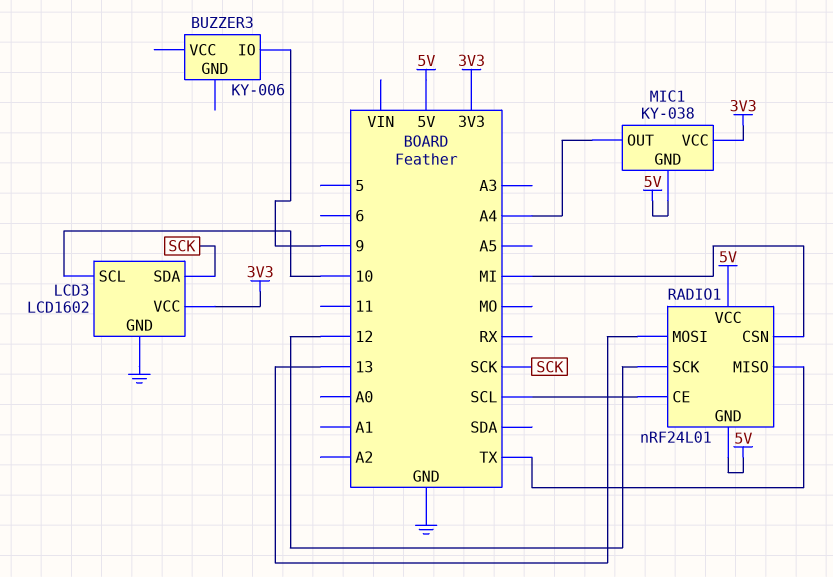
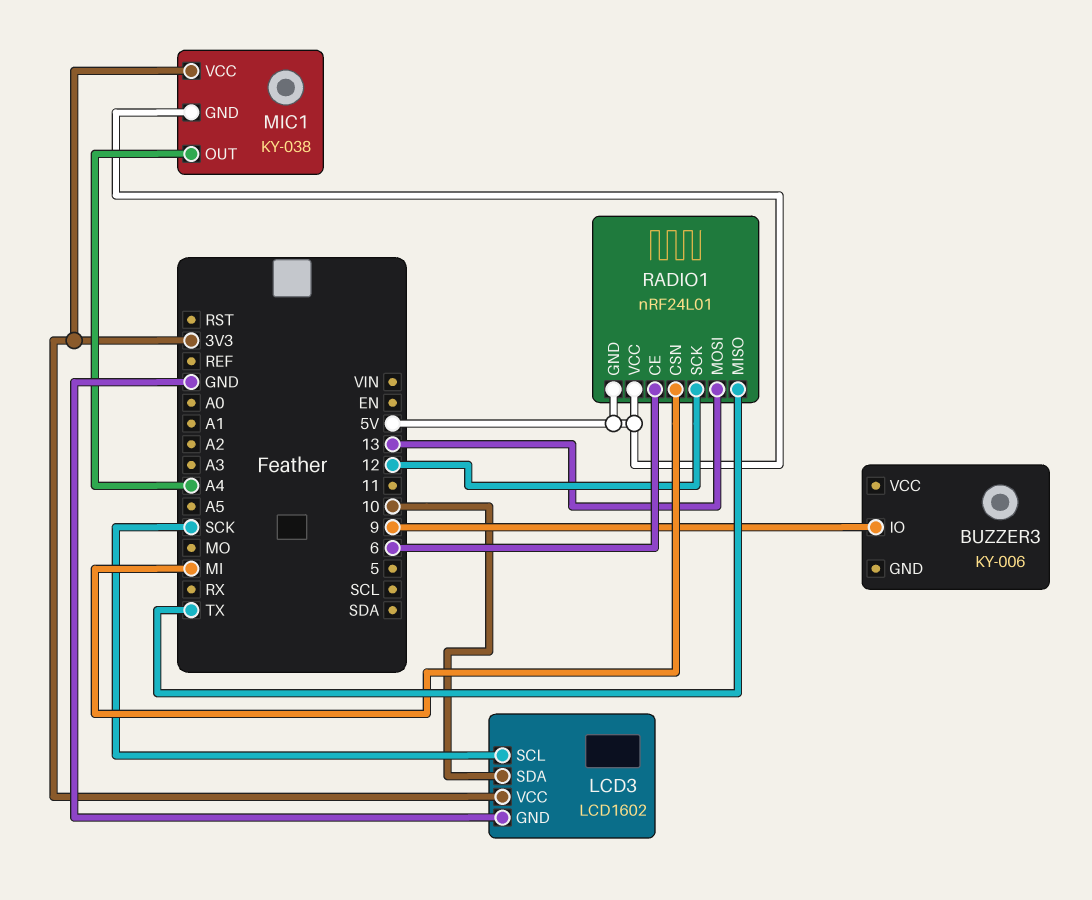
LCD3 pin SCL: 10 -> SCK
LCD3 pin SDA: SCK -> 10
RADIO1 pin CE: SCL -> 6

